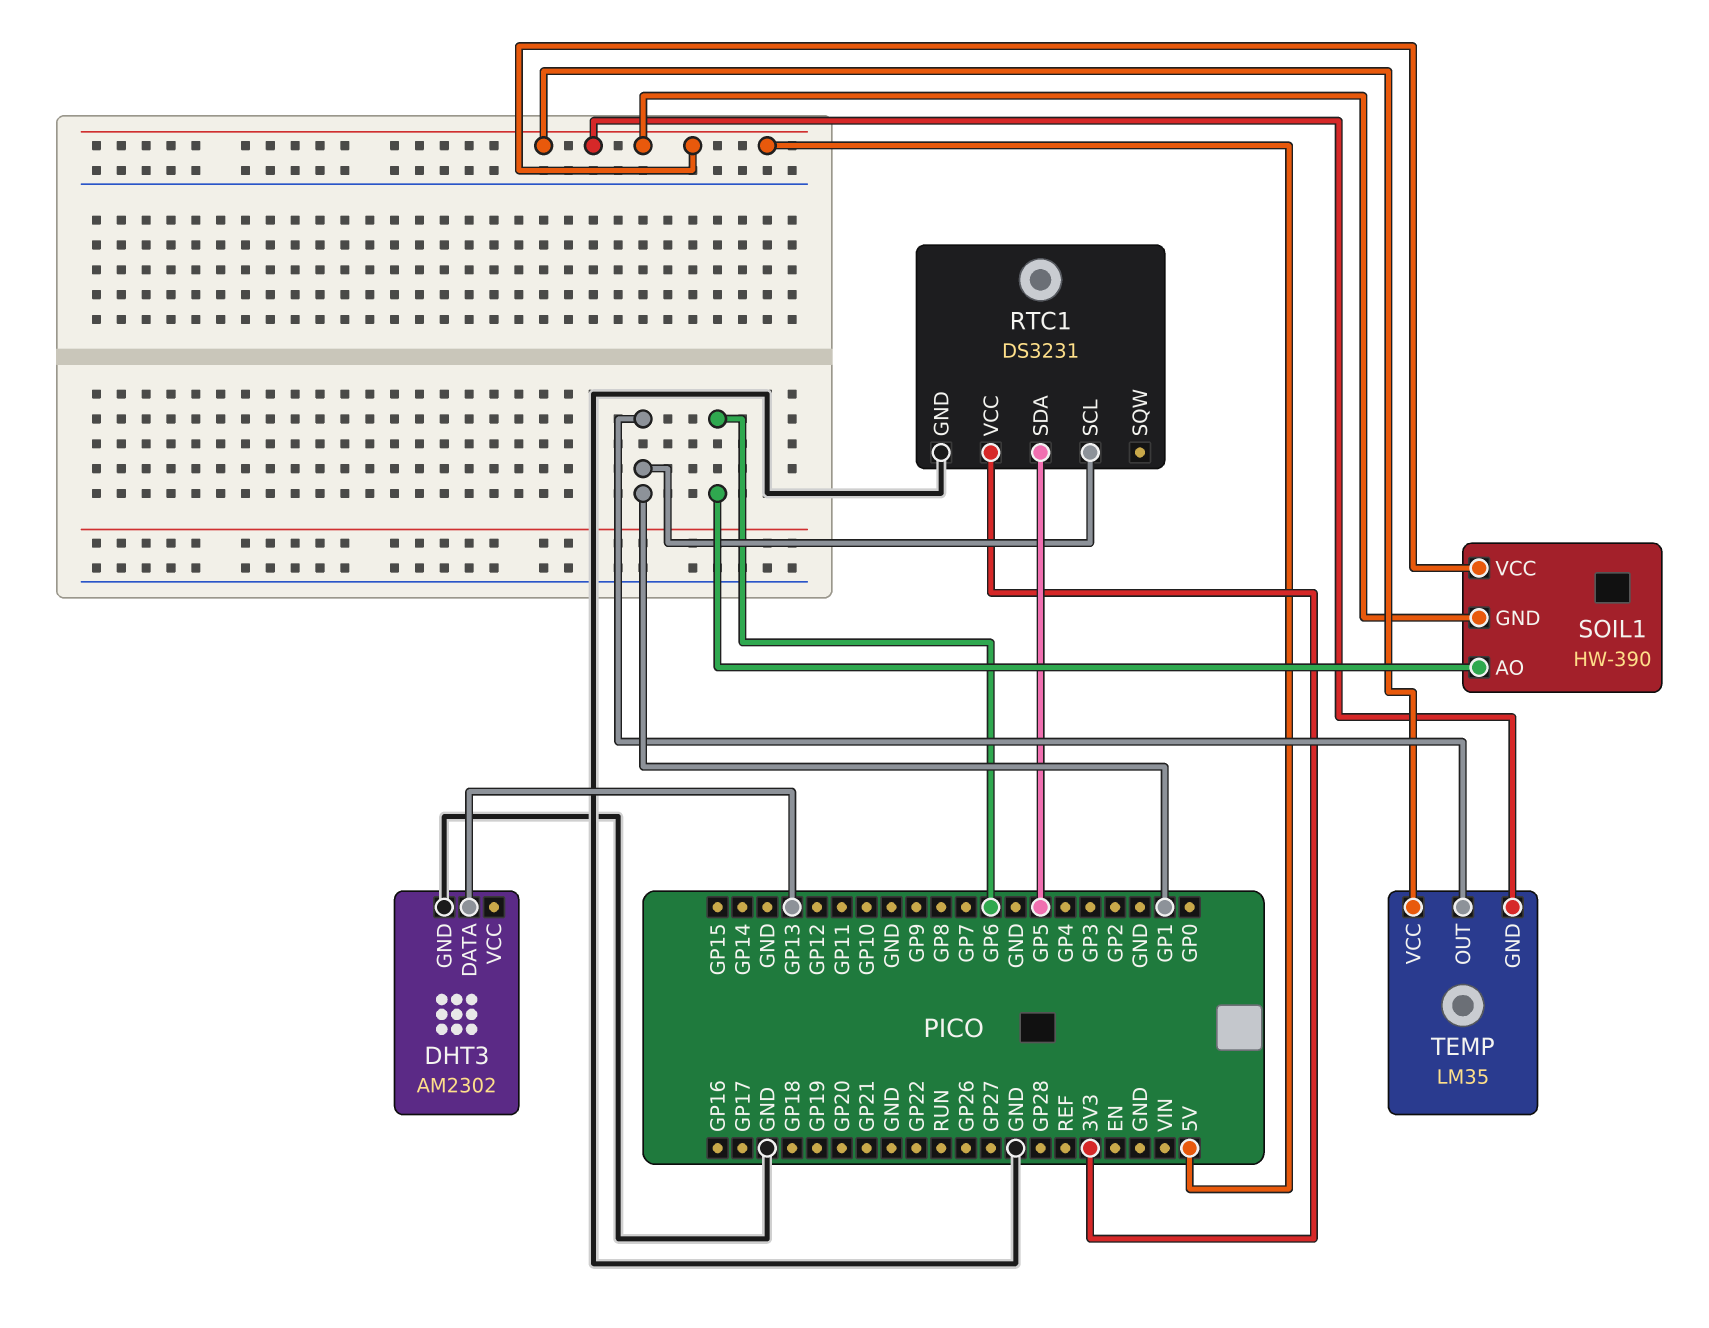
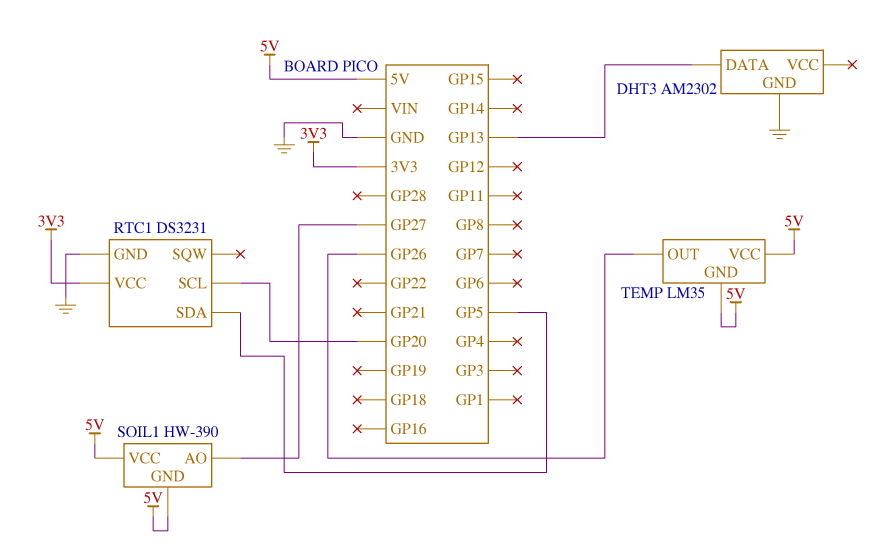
RTC1 pin SCL: GP1 -> GP20
SOIL1 pin AO: GP6 -> GP27
TEMP pin OUT: GP1 -> GP26

